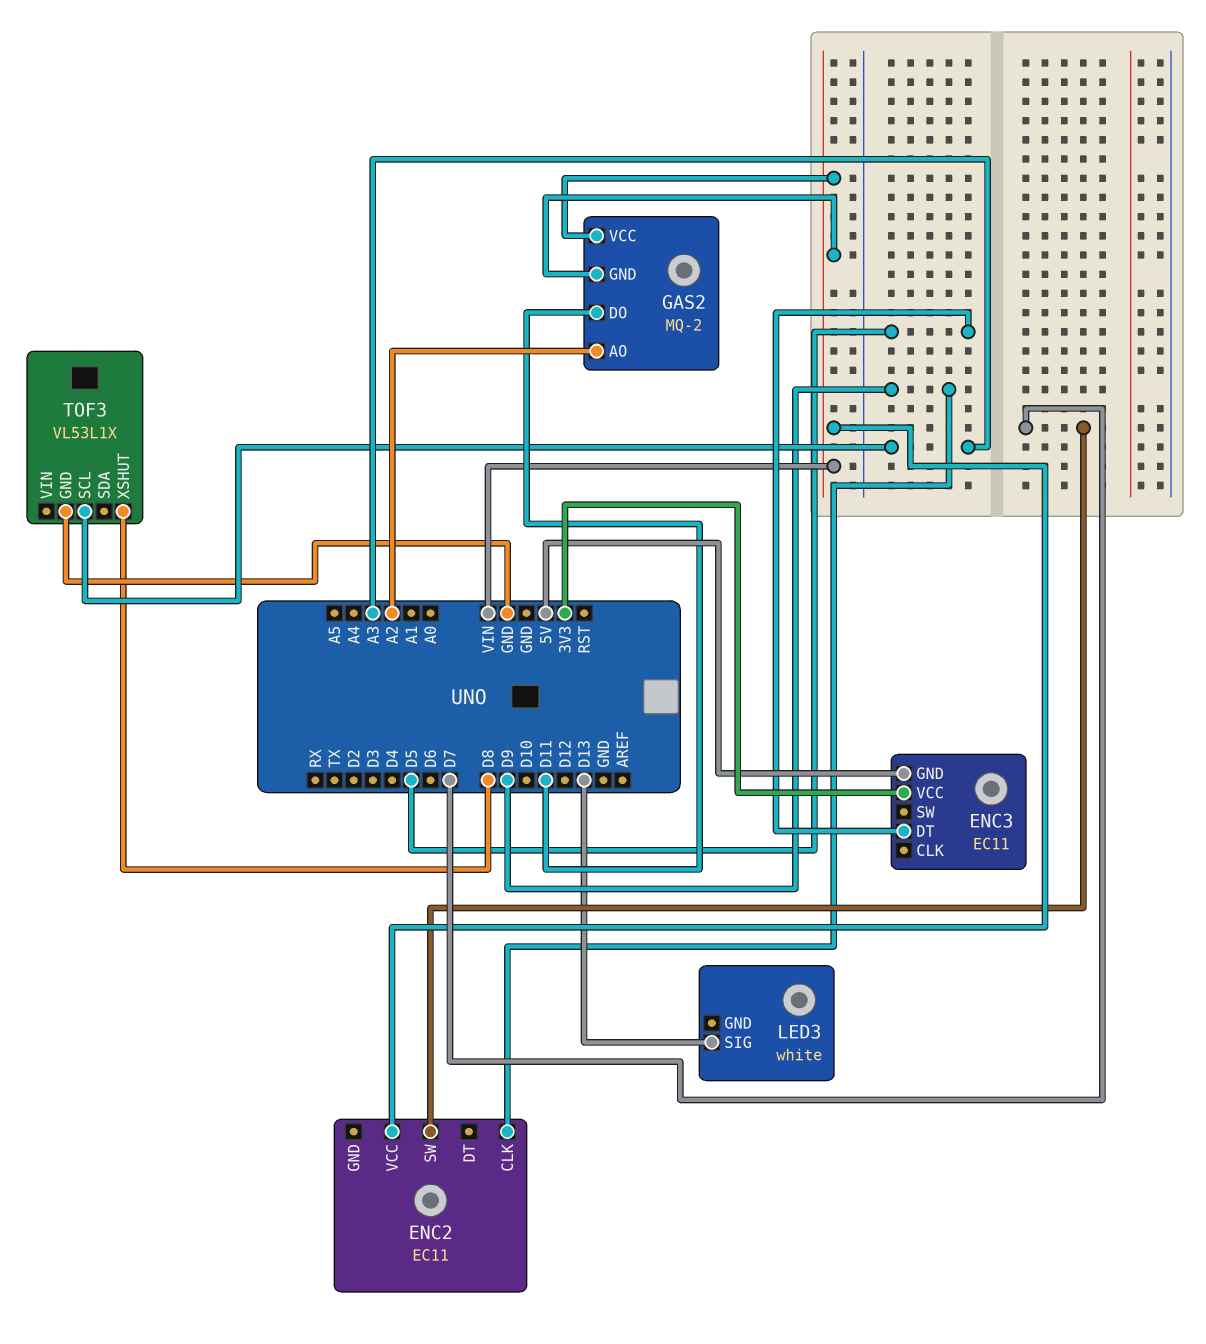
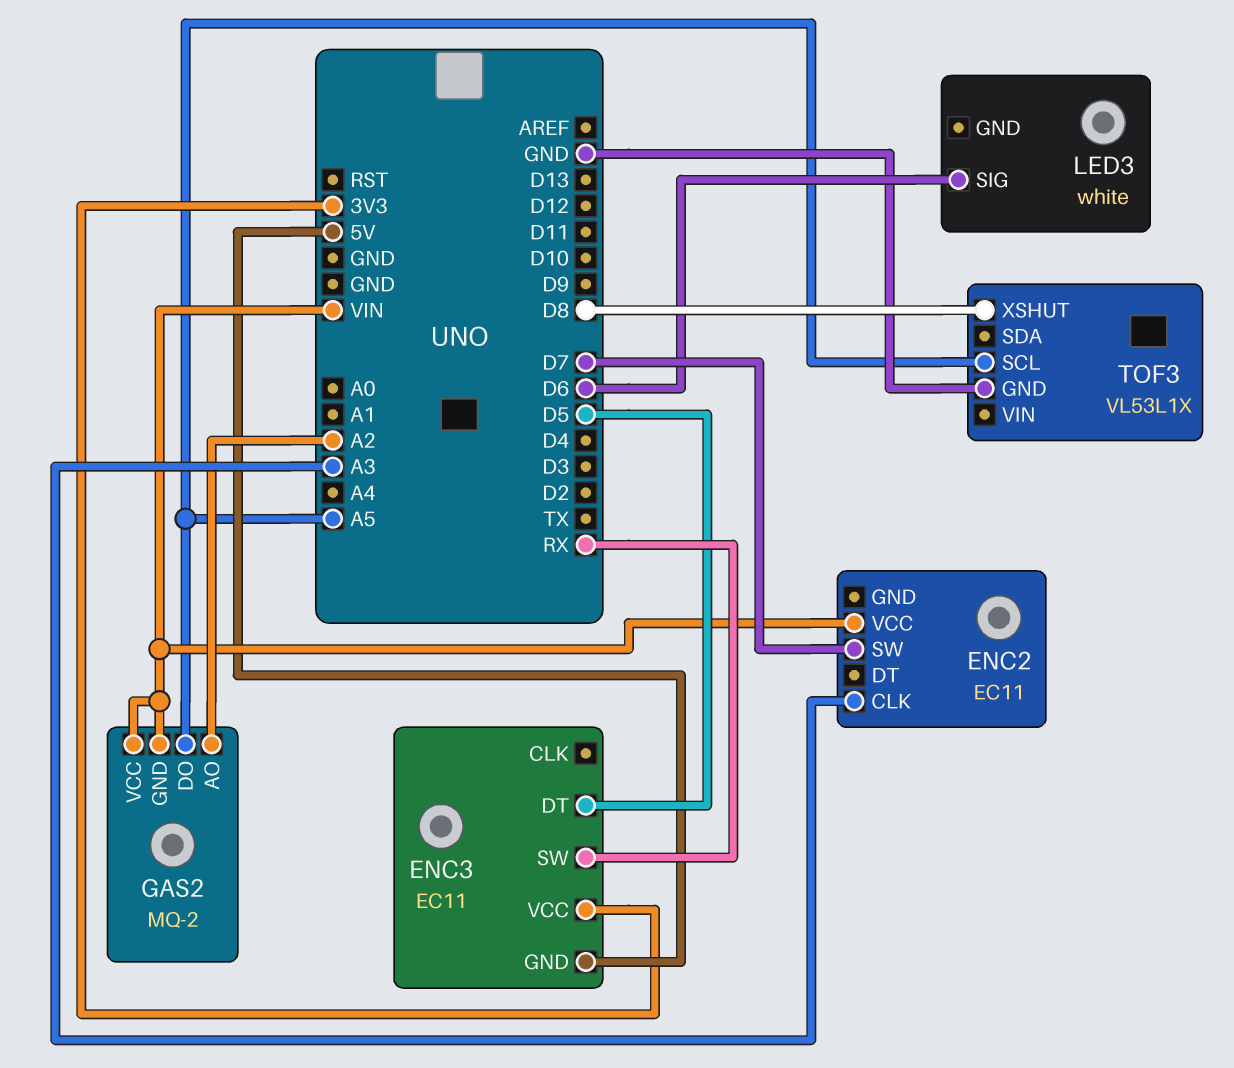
ENC2 pin CLK: D9 -> A3
ENC3 pin SW: none -> RX
GAS2 pin DO: D11 -> A5
LED3 pin SIG: D13 -> D6
TOF3 pin SCL: A3 -> A5

